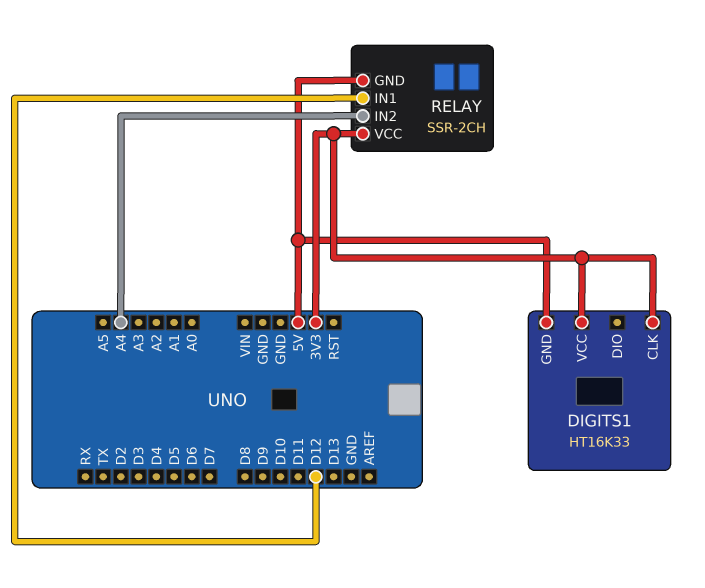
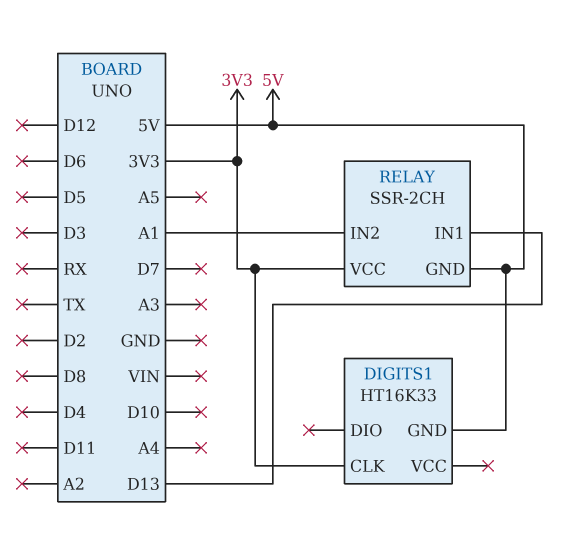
DIGITS1 pin VCC: 3V3 -> none
RELAY pin IN1: D12 -> D13
RELAY pin IN2: A4 -> A1

